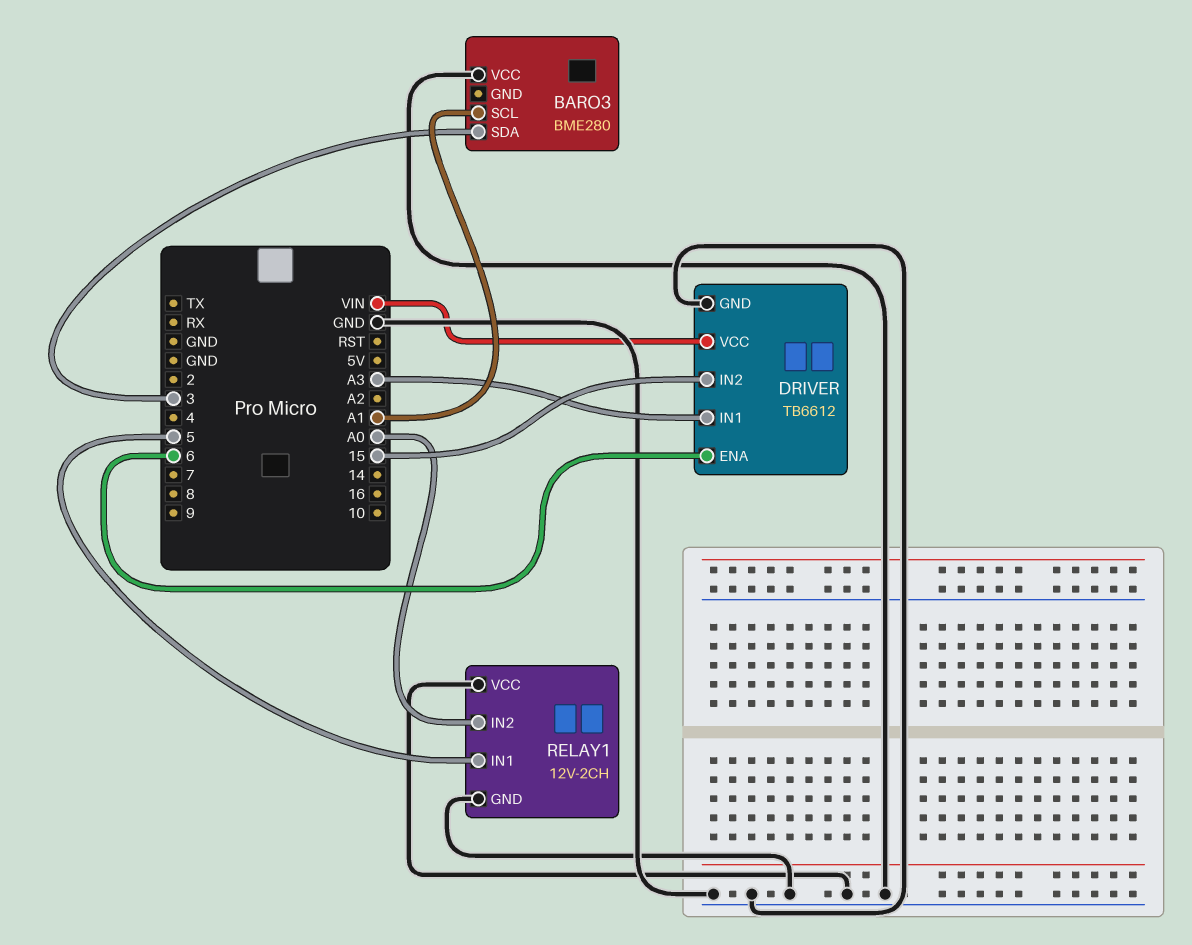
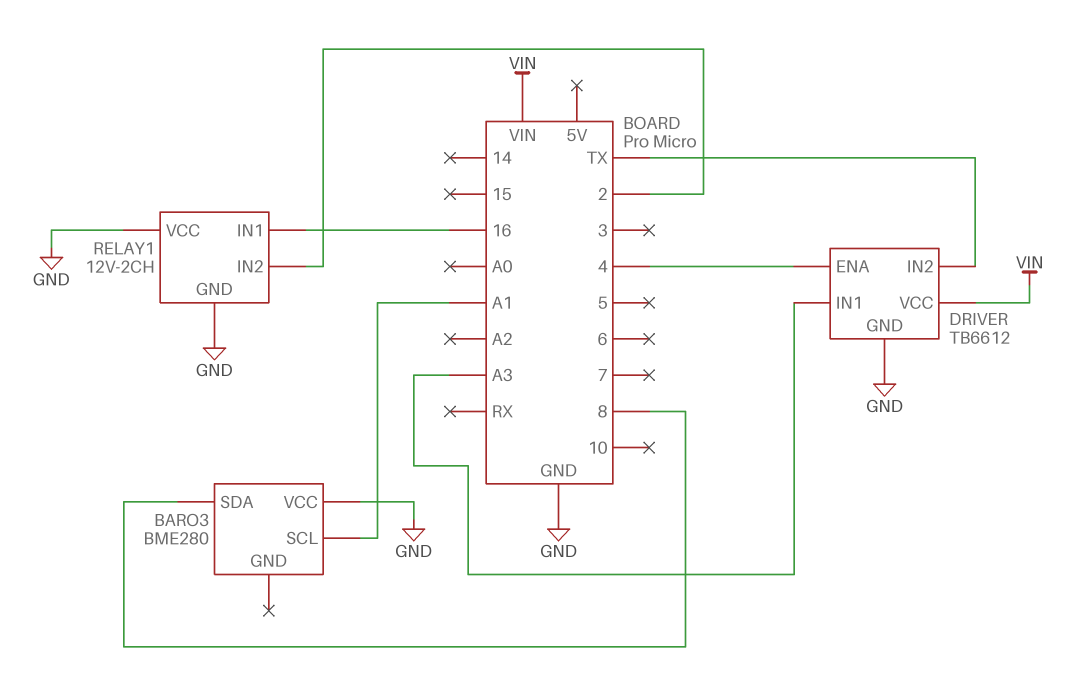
BARO3 pin SDA: 3 -> 8
DRIVER pin ENA: 6 -> 4
DRIVER pin IN2: 15 -> TX
RELAY1 pin IN1: 5 -> 16
RELAY1 pin IN2: A0 -> 2

